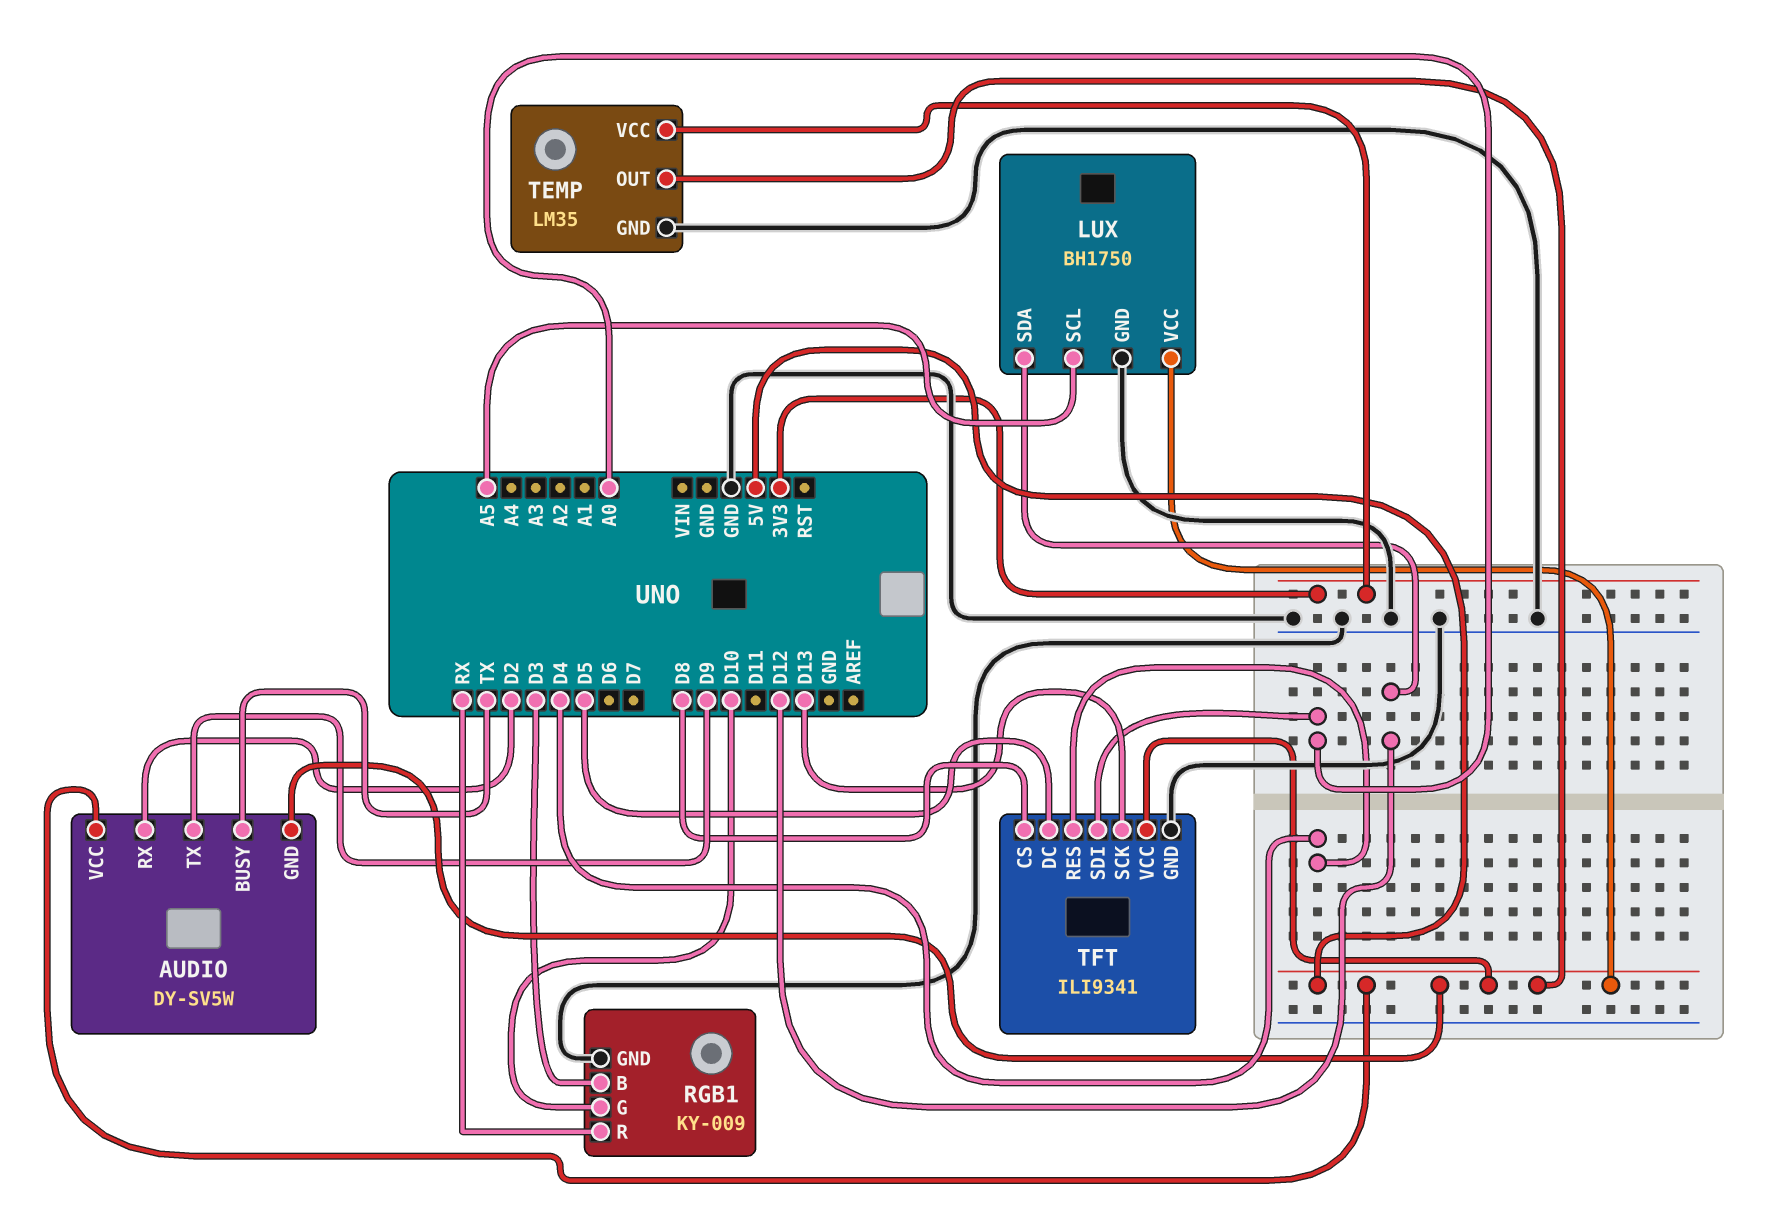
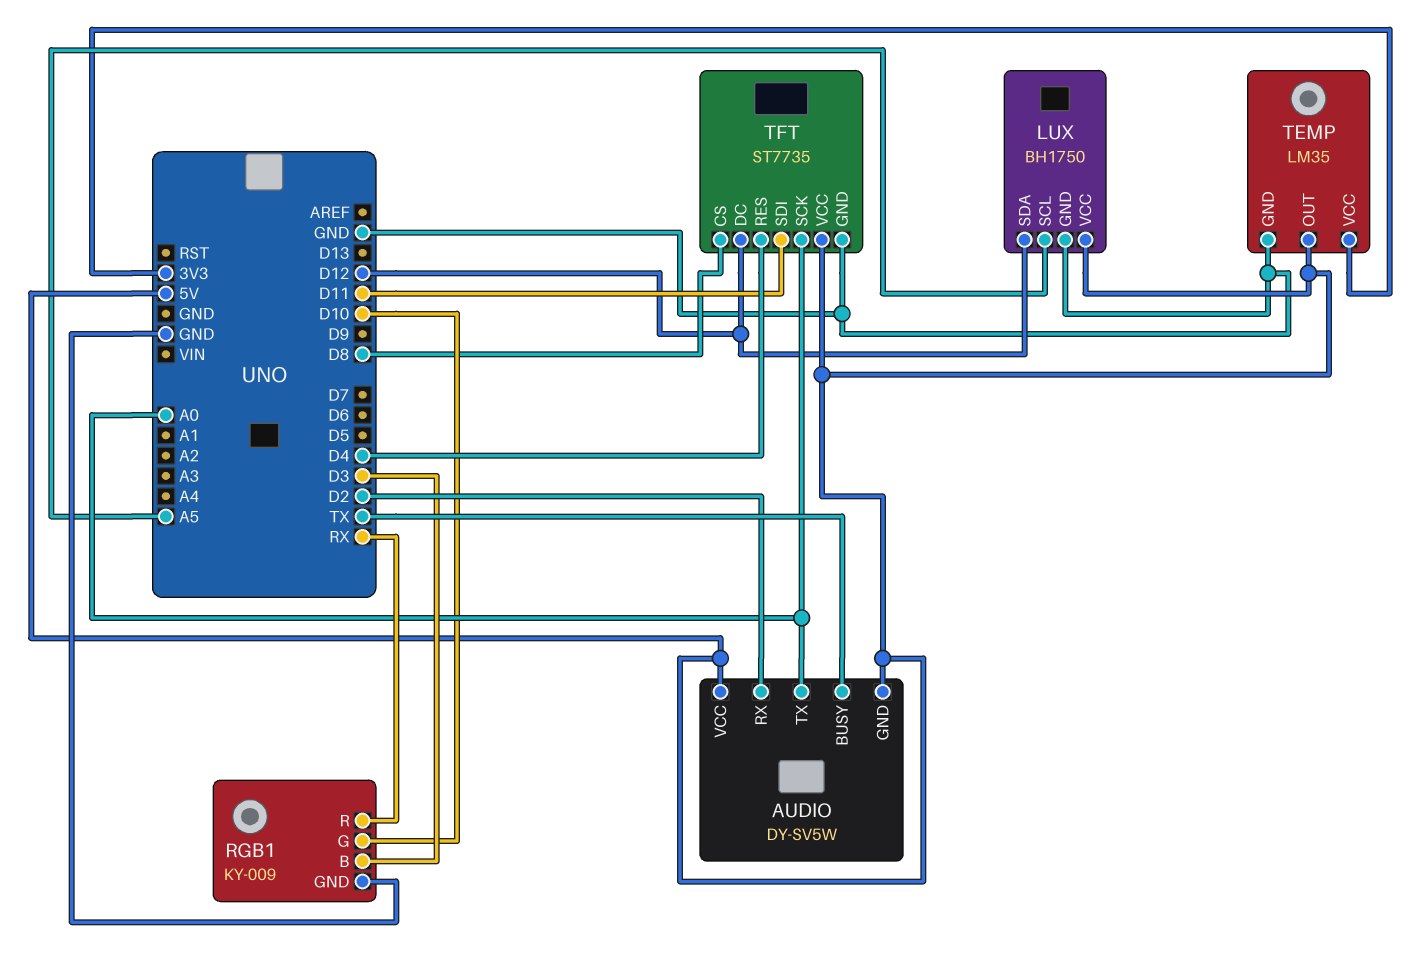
AUDIO pin TX: D9 -> A0
TFT: ILI9341 -> ST7735
TFT pin DC: D5 -> D12
TFT pin SCK: D13 -> A0
TFT pin SDI: A0 -> D11

